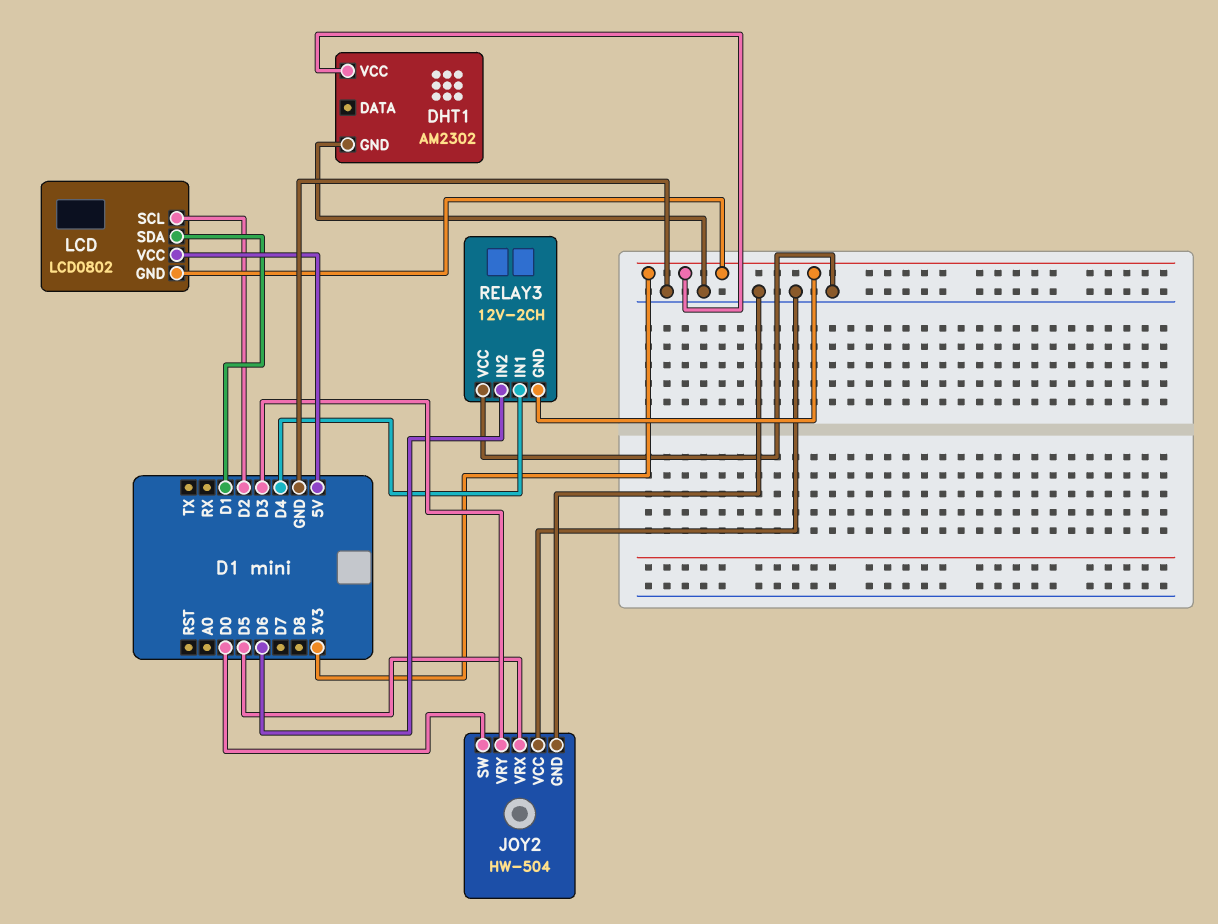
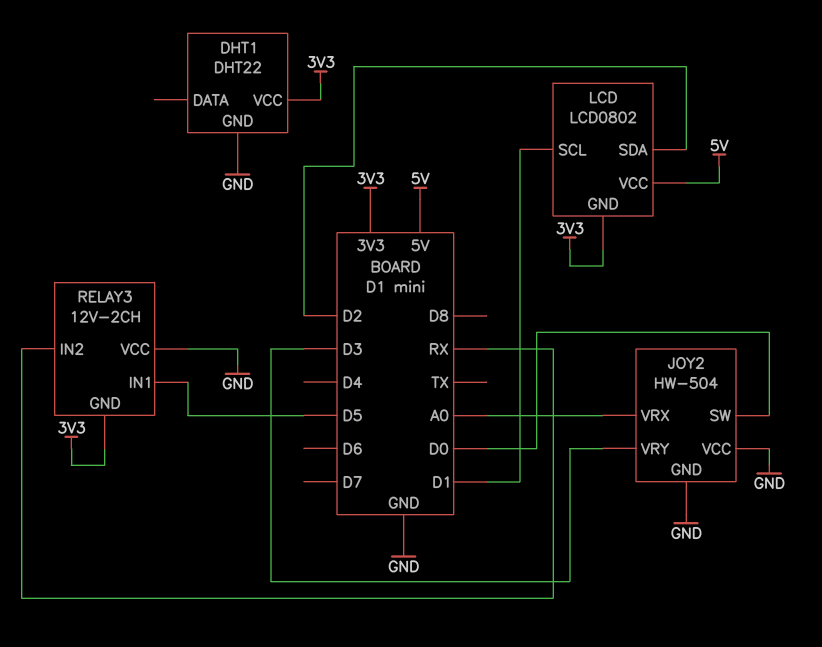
DHT1: AM2302 -> DHT22
JOY2 pin VRX: D5 -> A0
LCD pin SCL: D2 -> D1
LCD pin SDA: D1 -> D2
RELAY3 pin IN1: D4 -> D5
RELAY3 pin IN2: D6 -> RX

